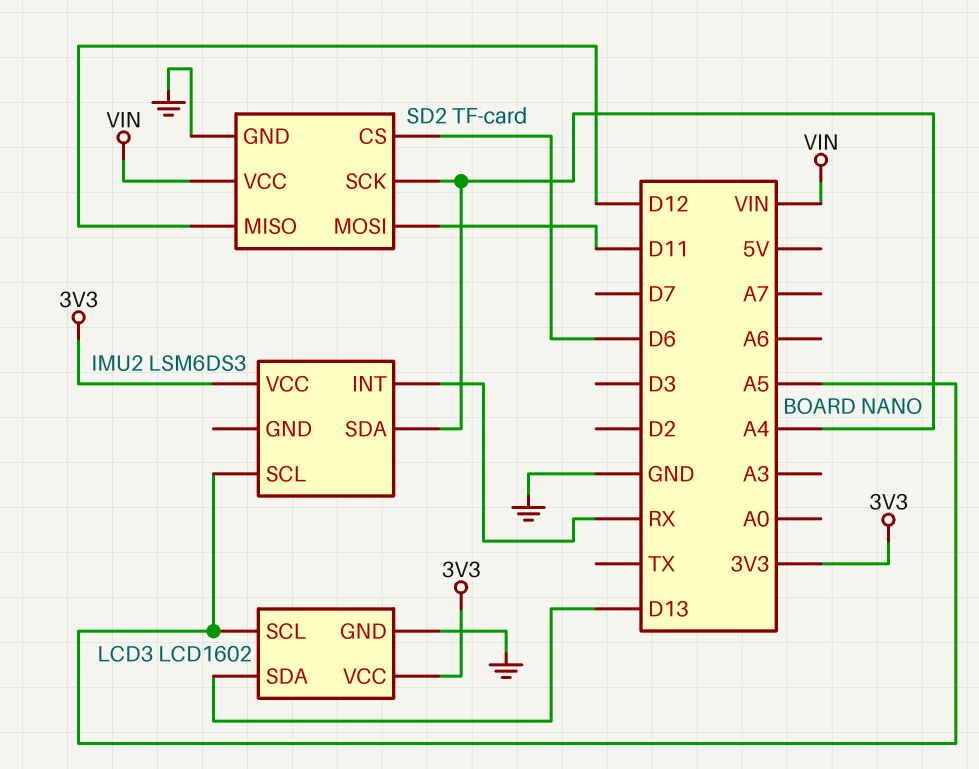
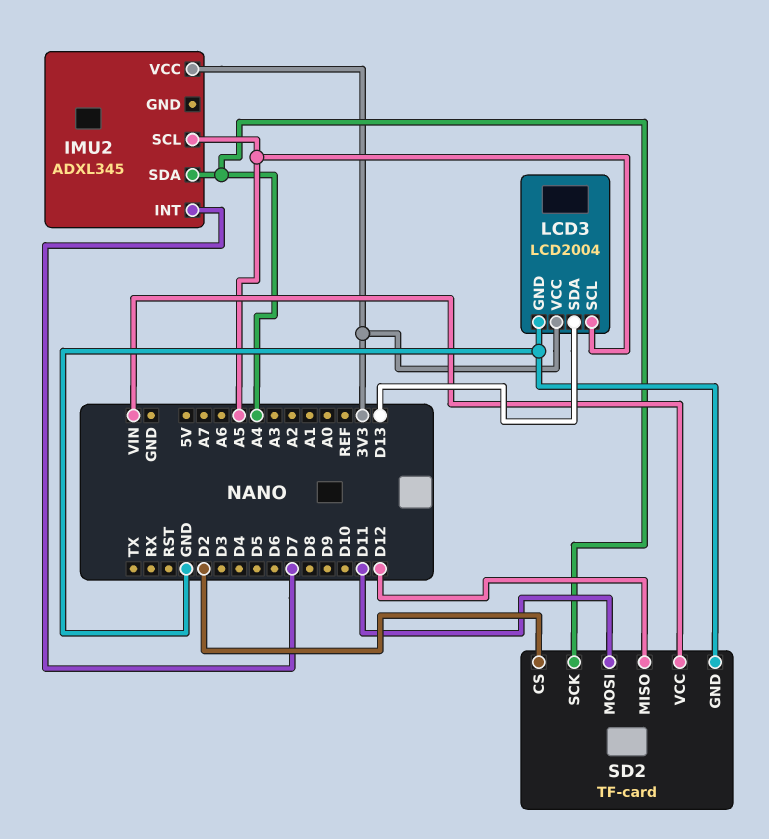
IMU2: LSM6DS3 -> ADXL345
IMU2 pin INT: RX -> D7
LCD3: LCD1602 -> LCD2004
SD2 pin CS: D6 -> D2

